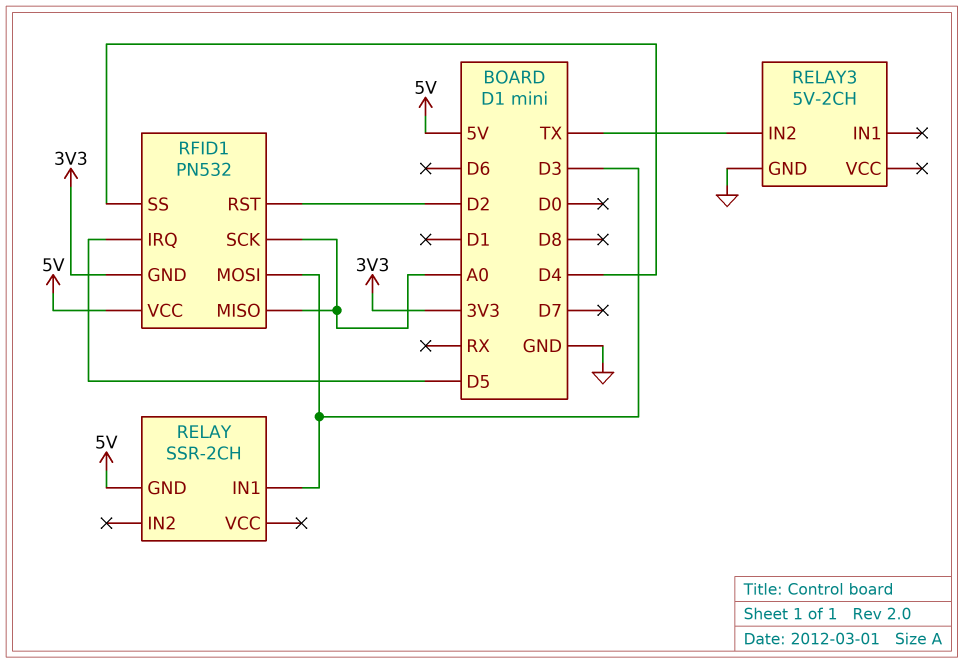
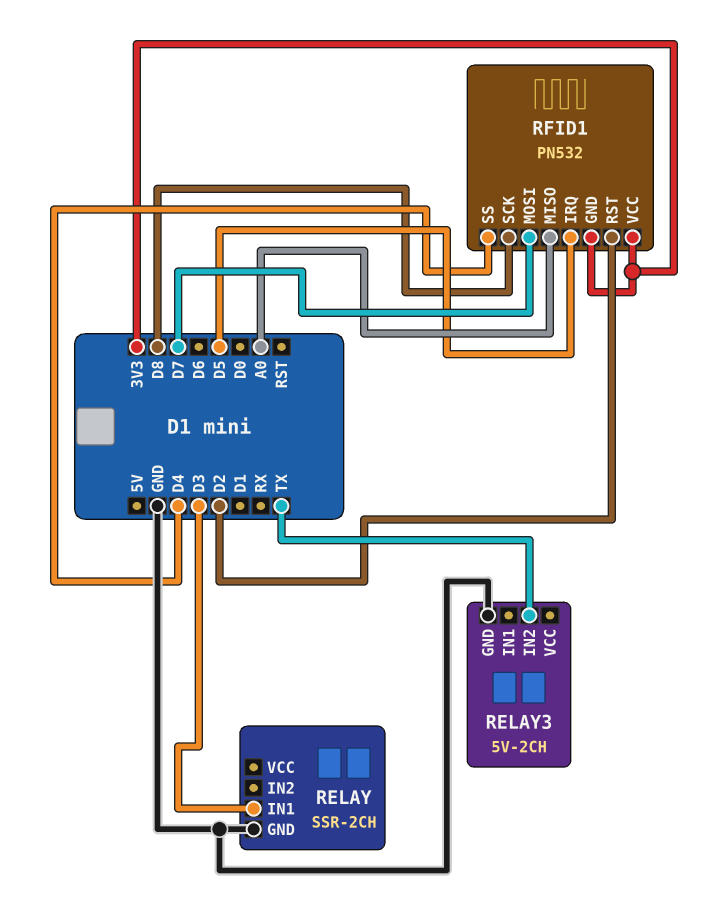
RELAY pin GND: 5V -> GND
RFID1 pin MOSI: D3 -> D7
RFID1 pin SCK: A0 -> D8
RFID1 pin VCC: 5V -> 3V3

